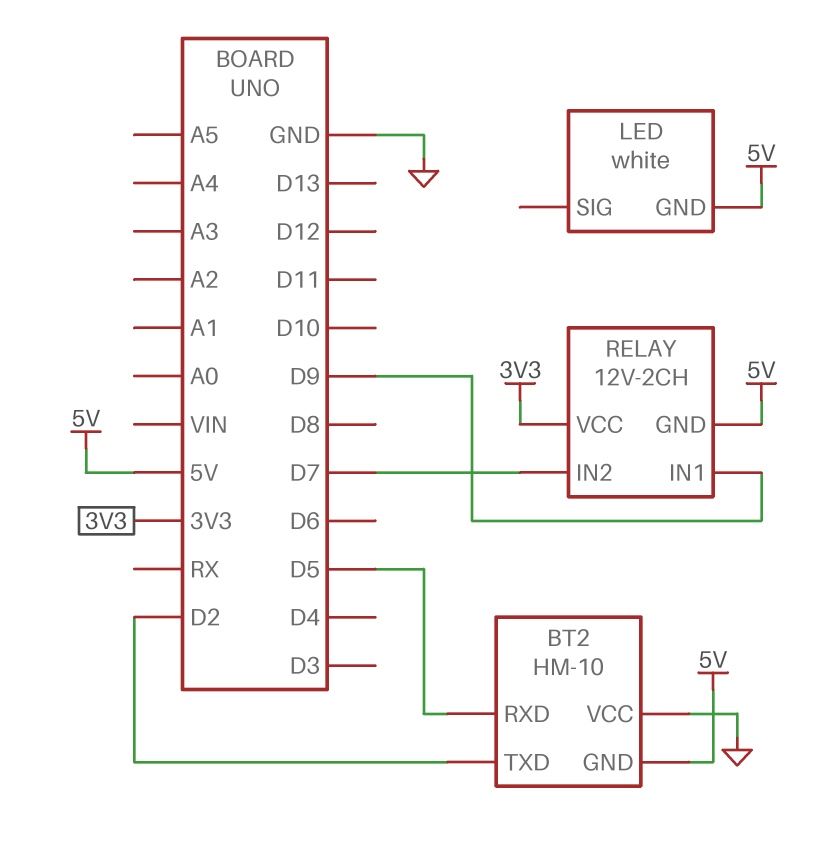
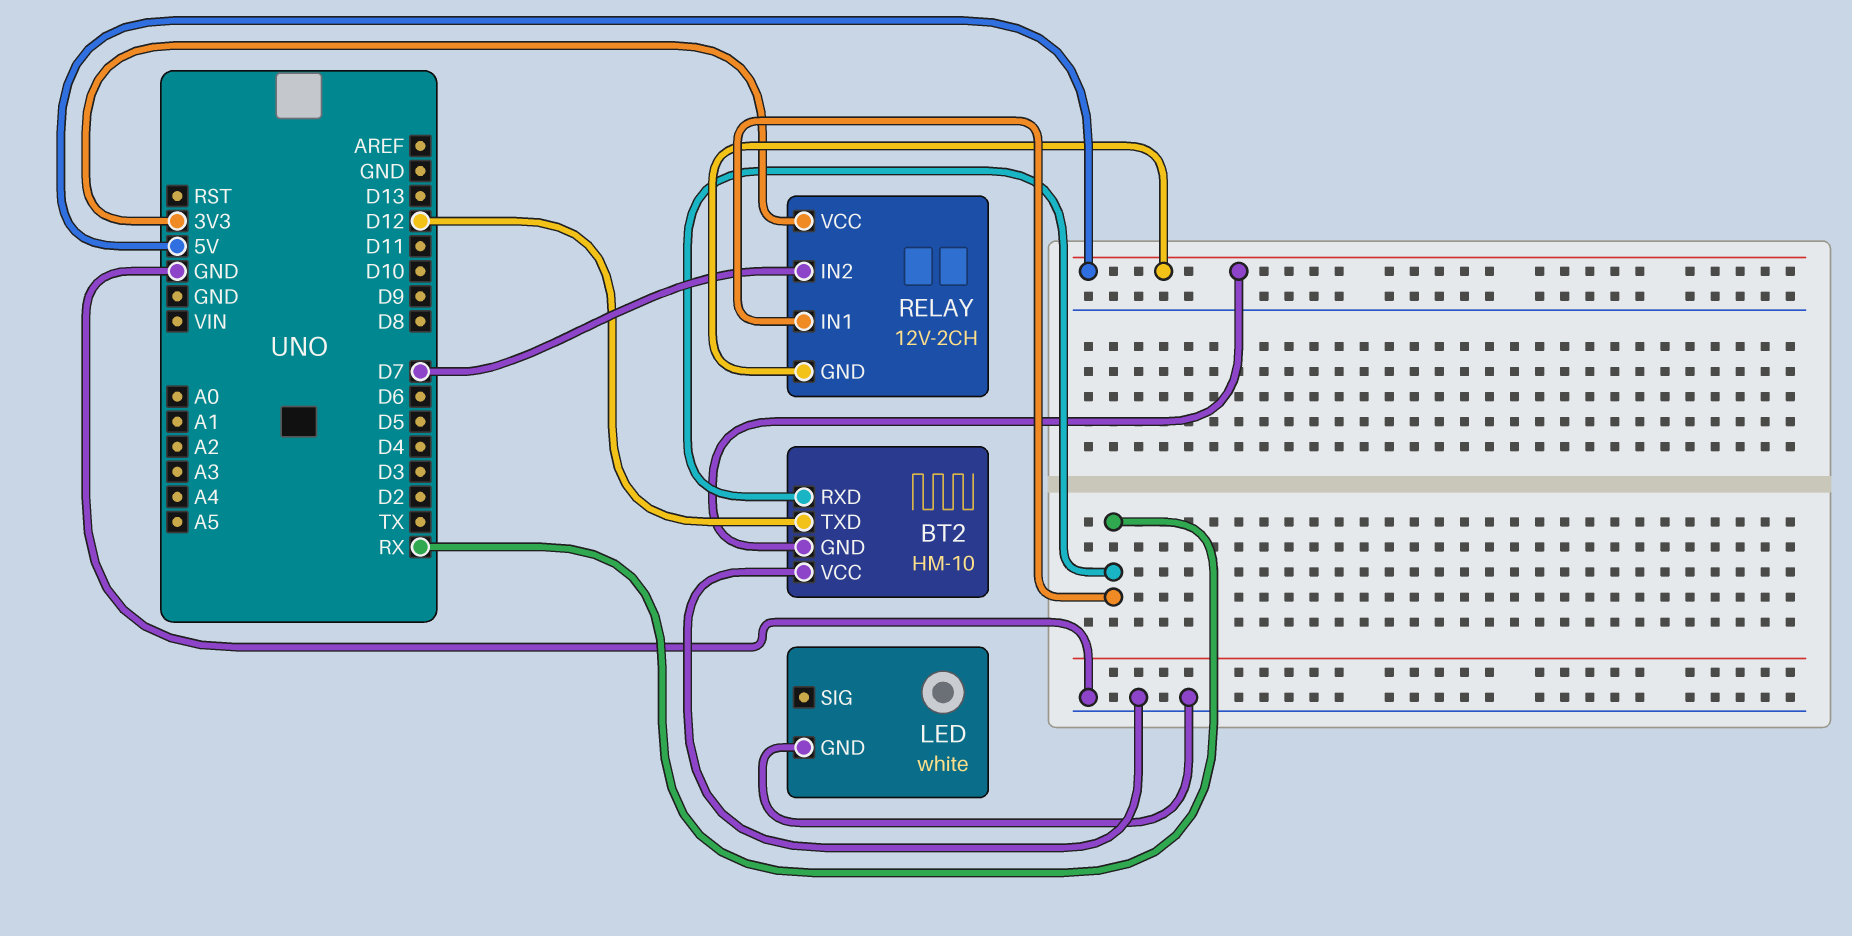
BT2 pin RXD: D5 -> RX
BT2 pin TXD: D2 -> D12
LED pin GND: 5V -> GND
RELAY pin IN1: D9 -> RX

